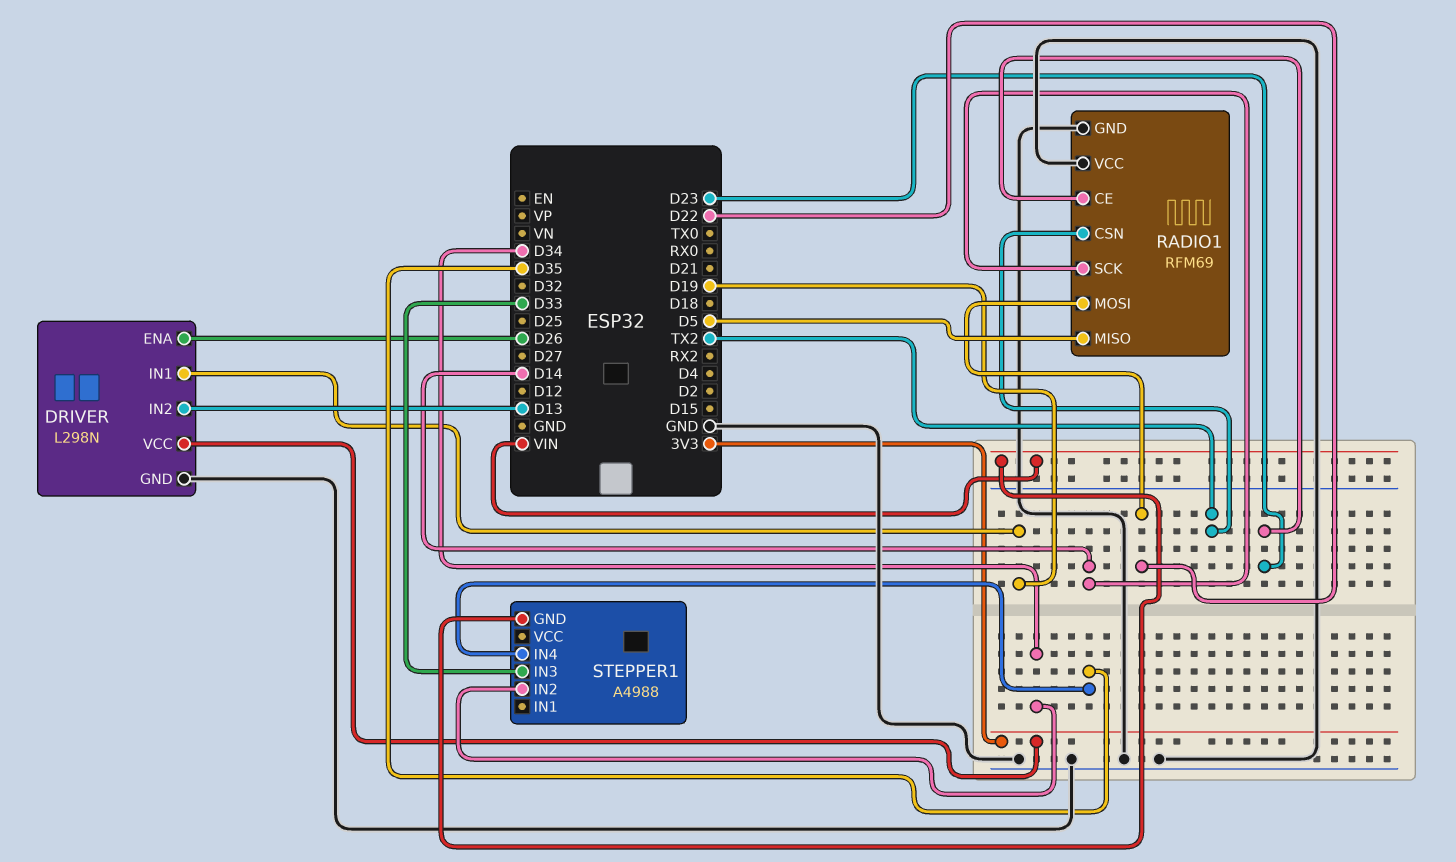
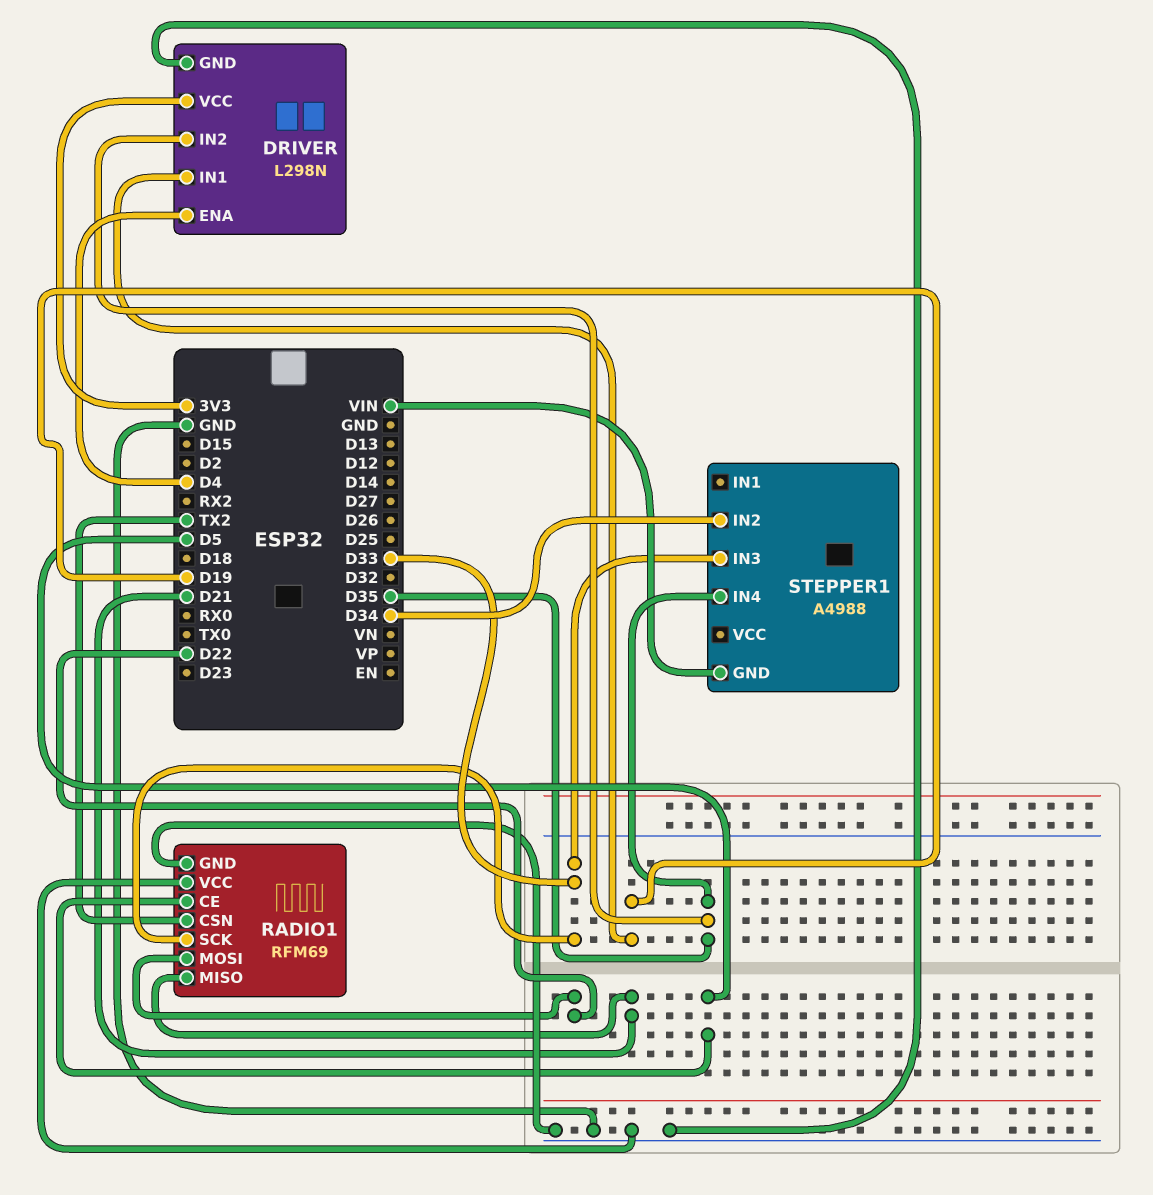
DRIVER pin ENA: D26 -> D4
DRIVER pin IN2: D13 -> D35
RADIO1 pin CE: D23 -> D5
RADIO1 pin MISO: D5 -> D21
RADIO1 pin SCK: D14 -> D33

